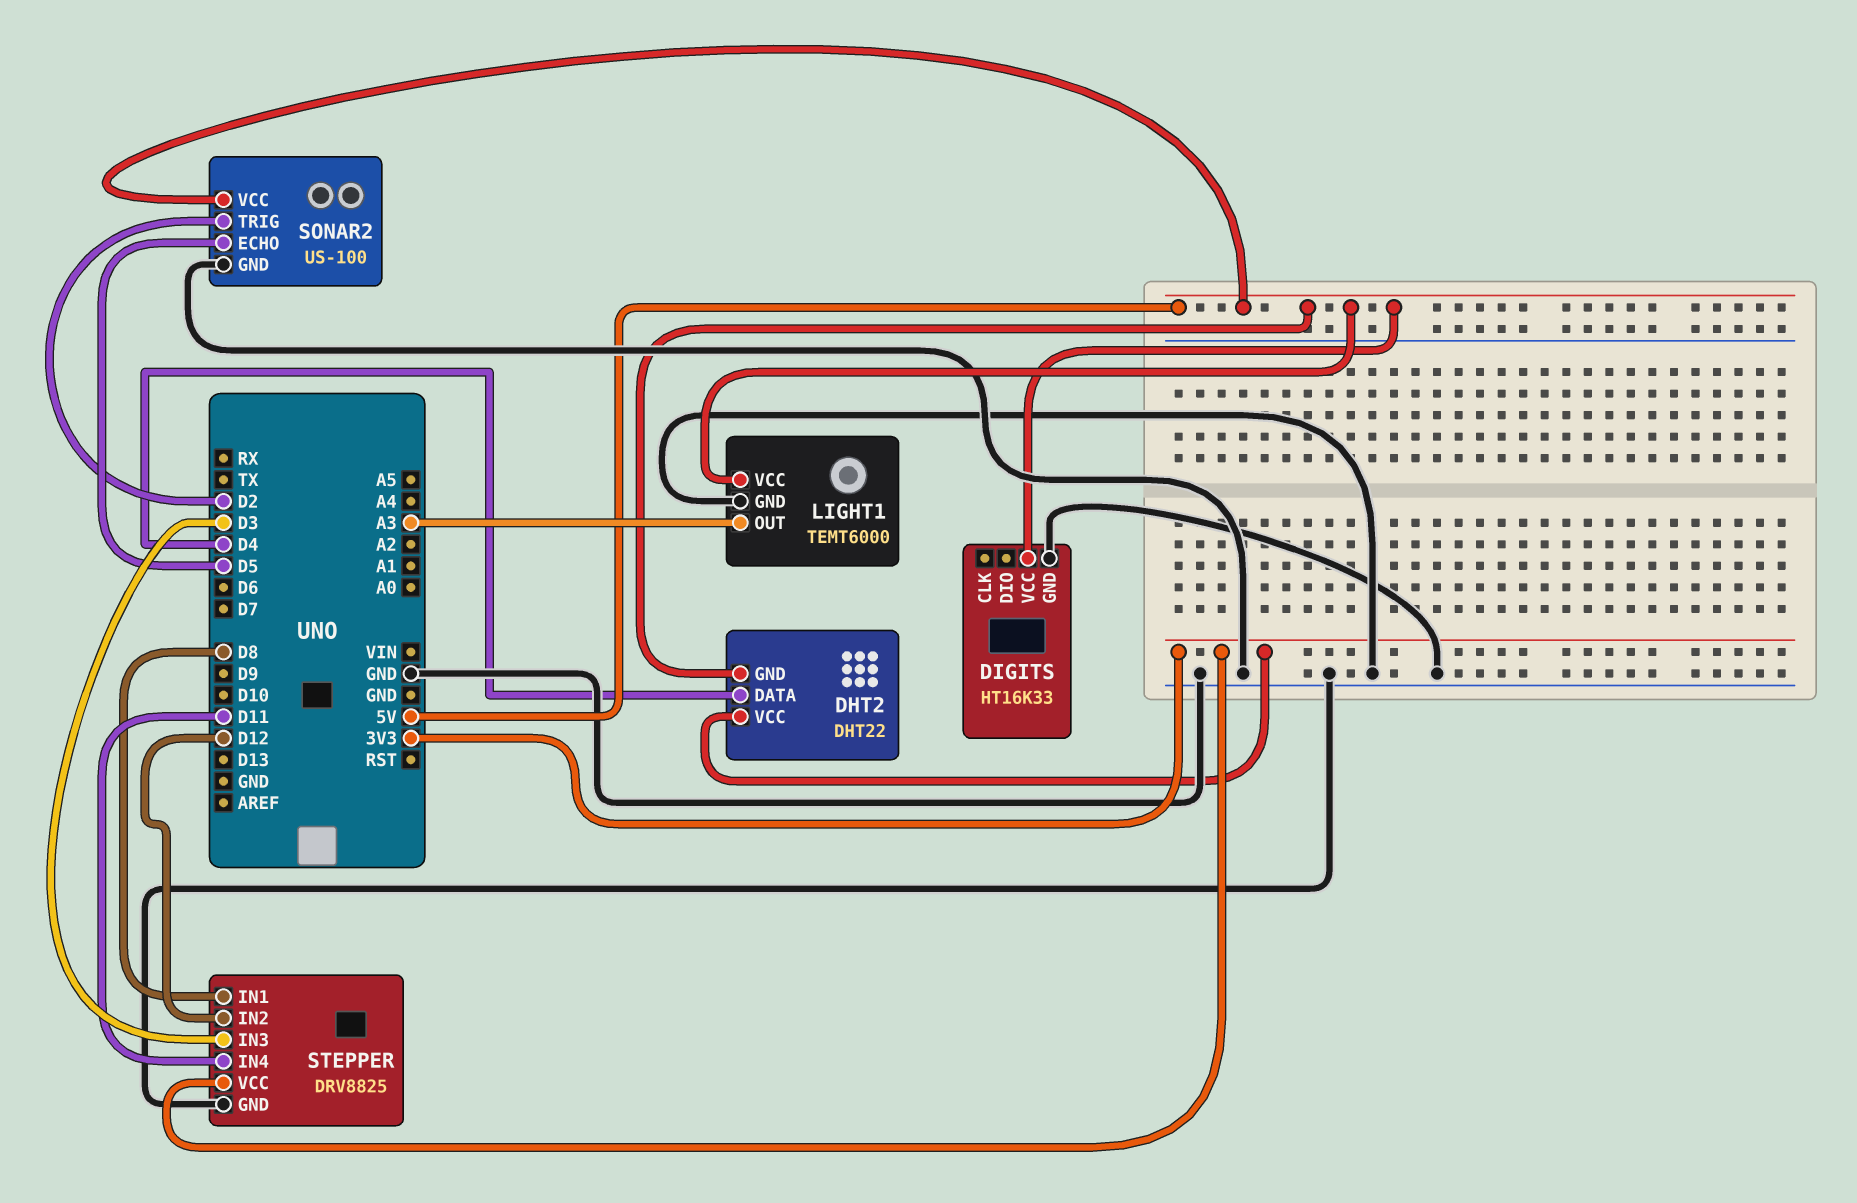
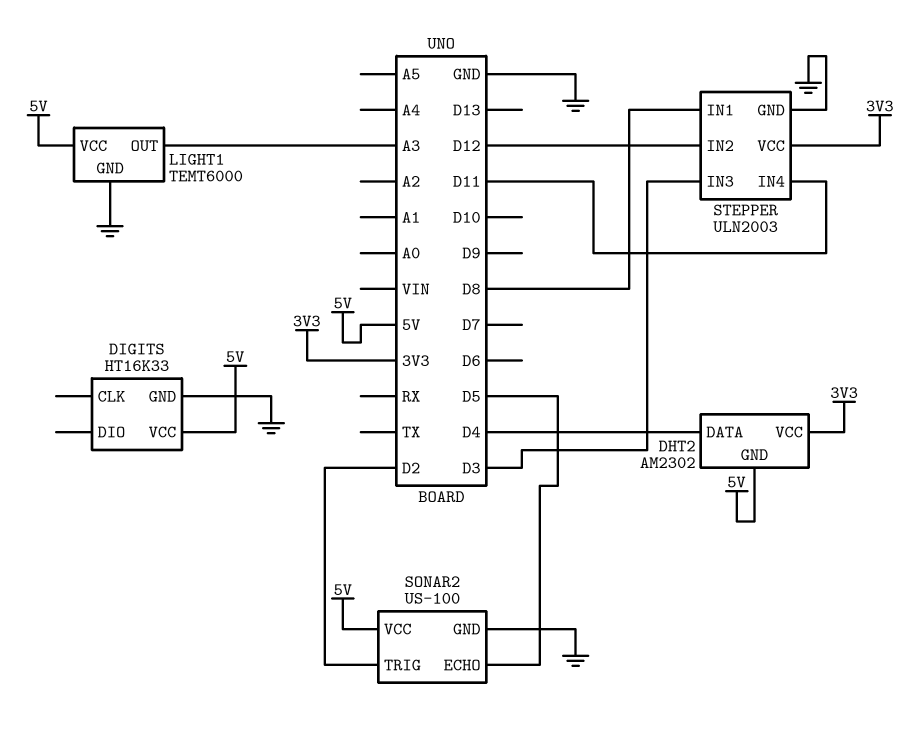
DHT2: DHT22 -> AM2302
STEPPER: DRV8825 -> ULN2003

